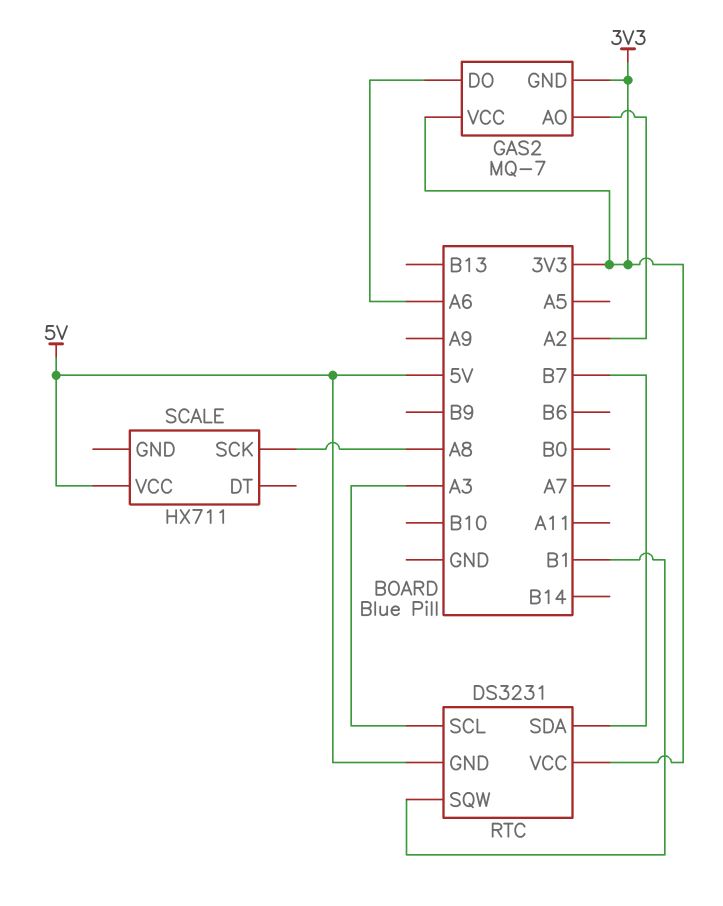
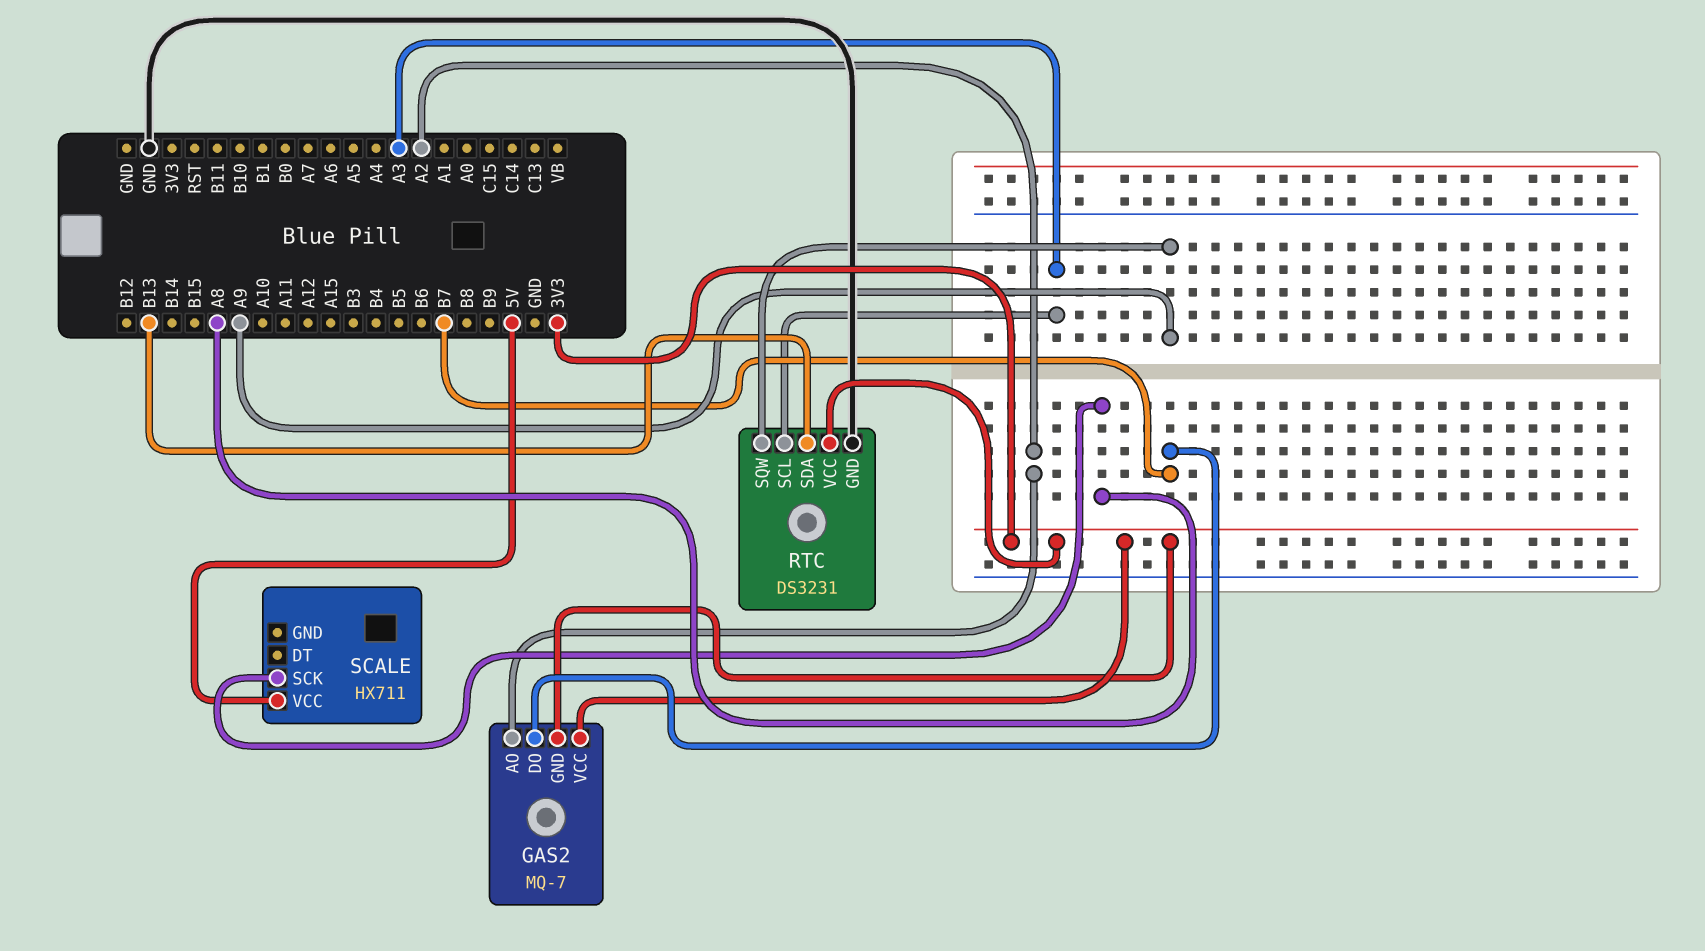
GAS2 pin DO: A6 -> B7
RTC pin GND: 5V -> GND
RTC pin SDA: B7 -> B13
RTC pin SQW: B1 -> A9

